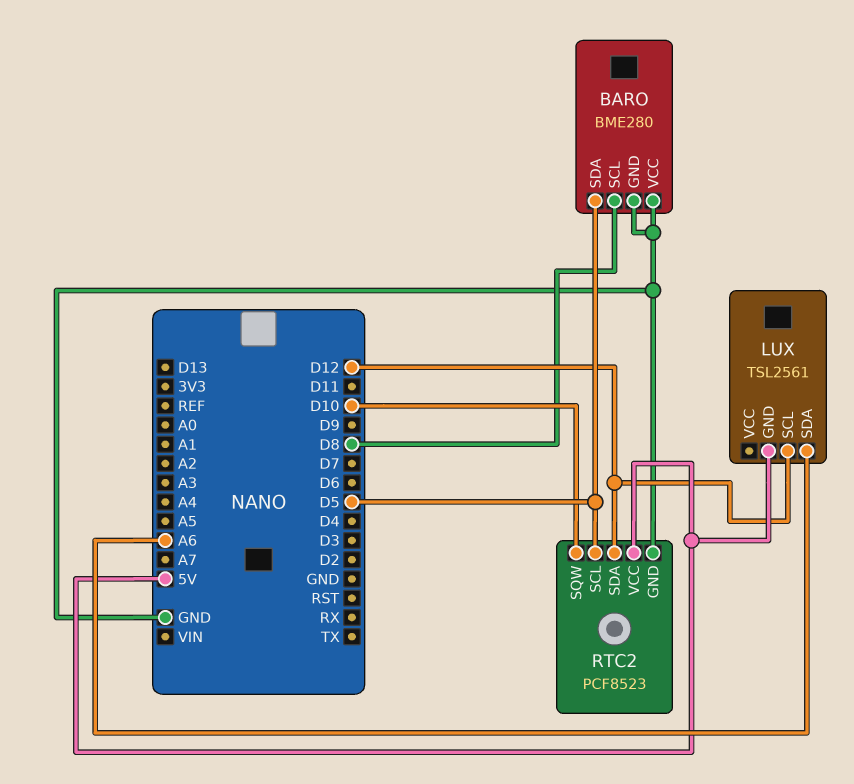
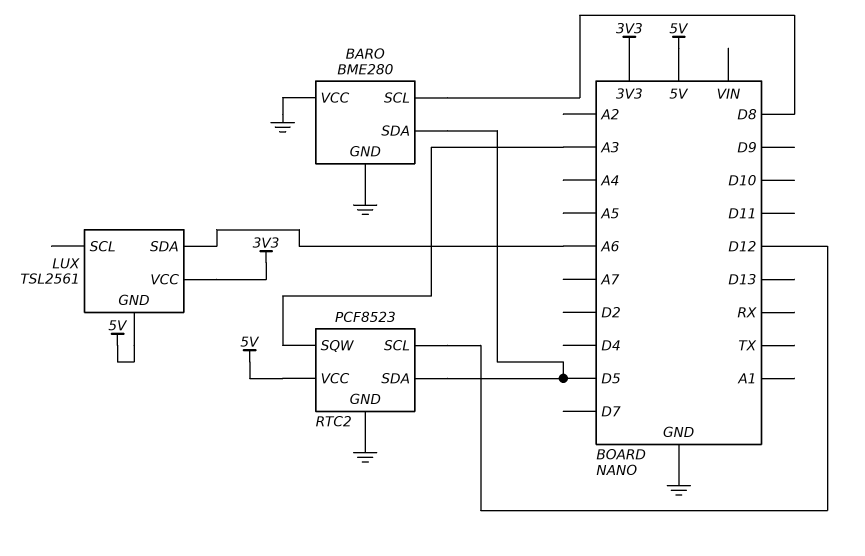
LUX pin SCL: D12 -> none
LUX pin VCC: none -> 3V3
RTC2 pin SCL: D5 -> D12
RTC2 pin SDA: D12 -> D5
RTC2 pin SQW: D10 -> A3

